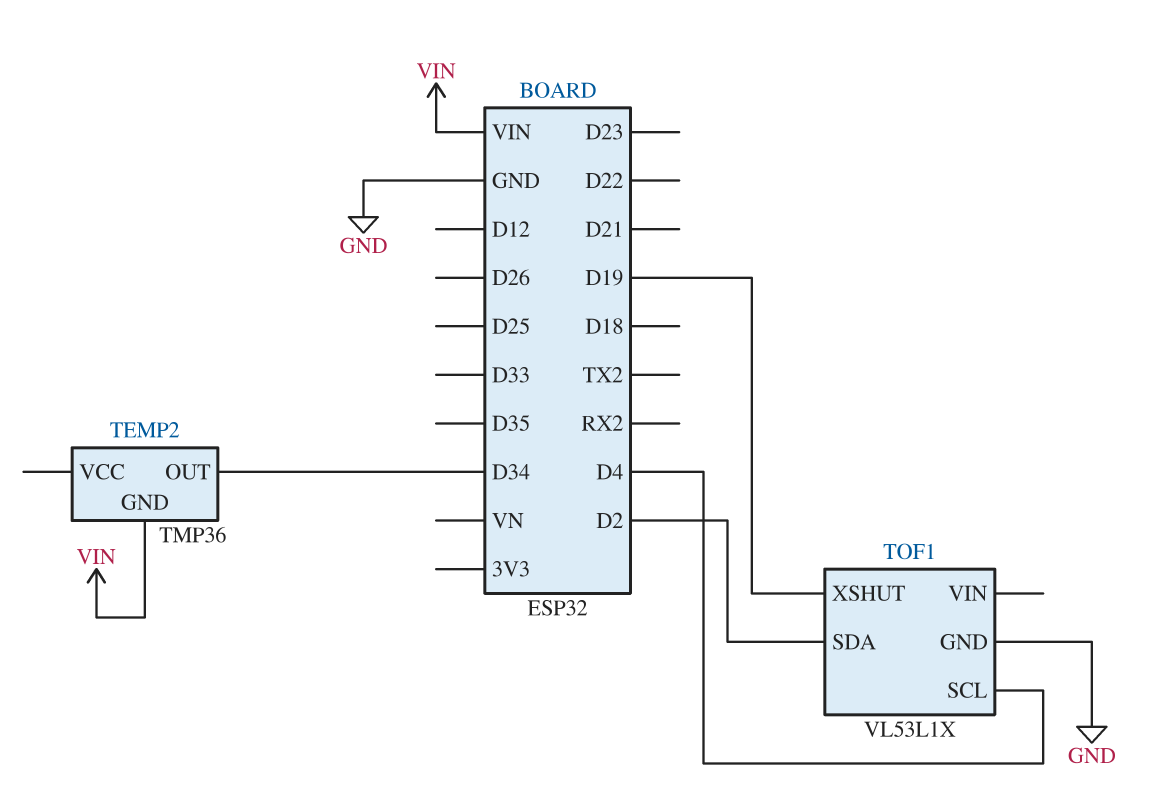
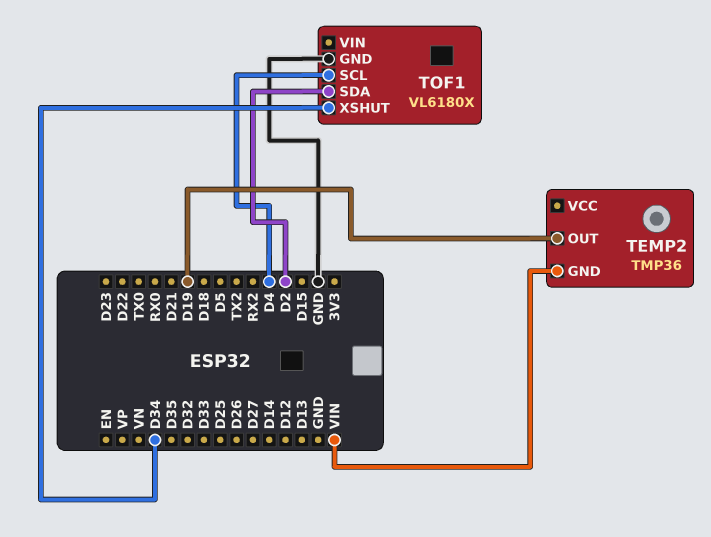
TEMP2 pin OUT: D34 -> D19
TOF1: VL53L1X -> VL6180X
TOF1 pin XSHUT: D19 -> D34

